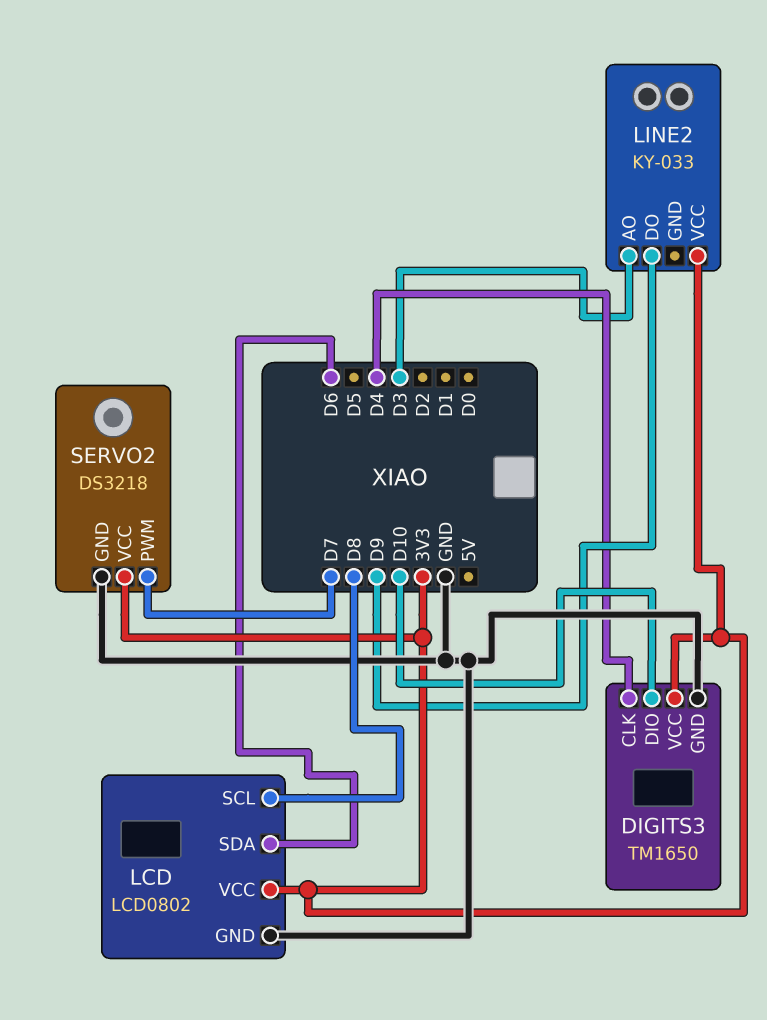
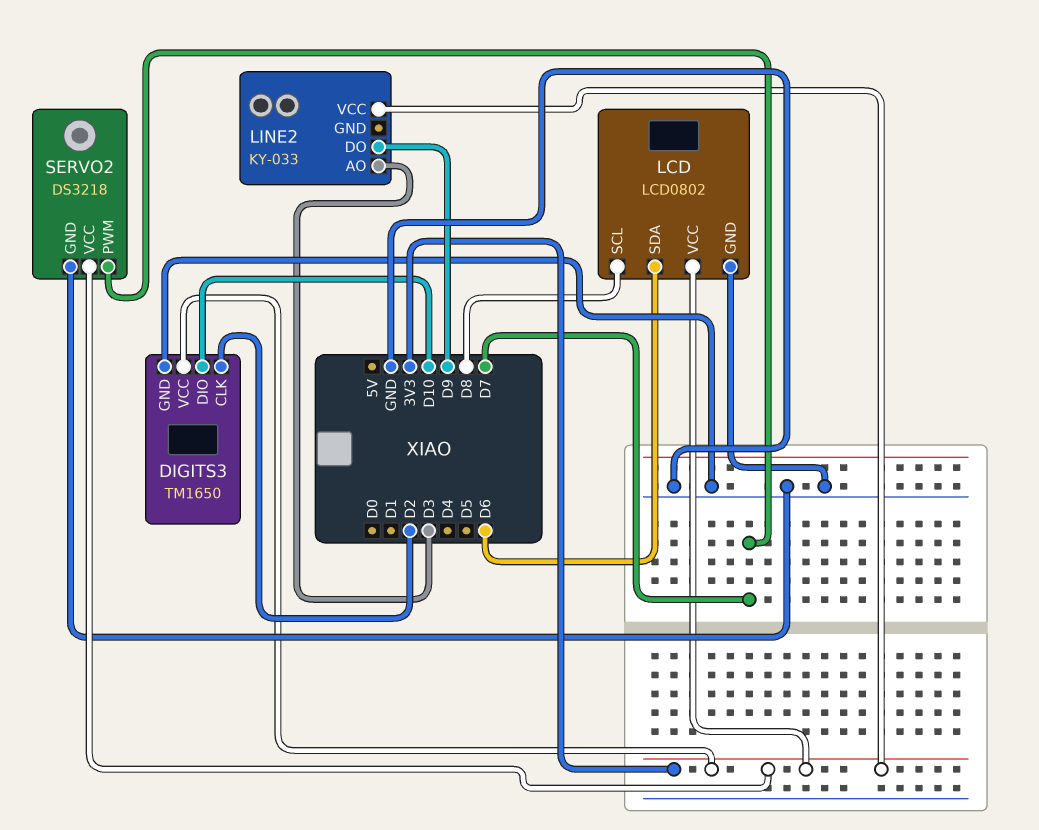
DIGITS3 pin CLK: D4 -> D2

